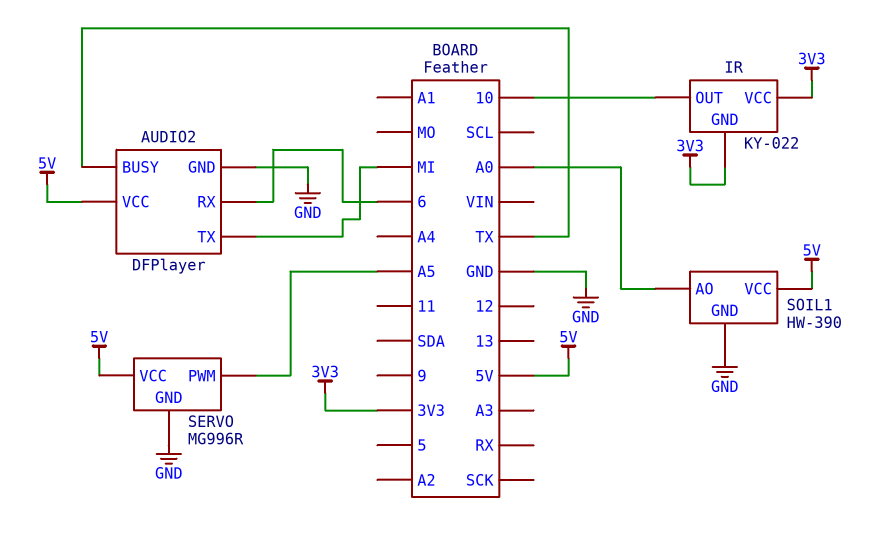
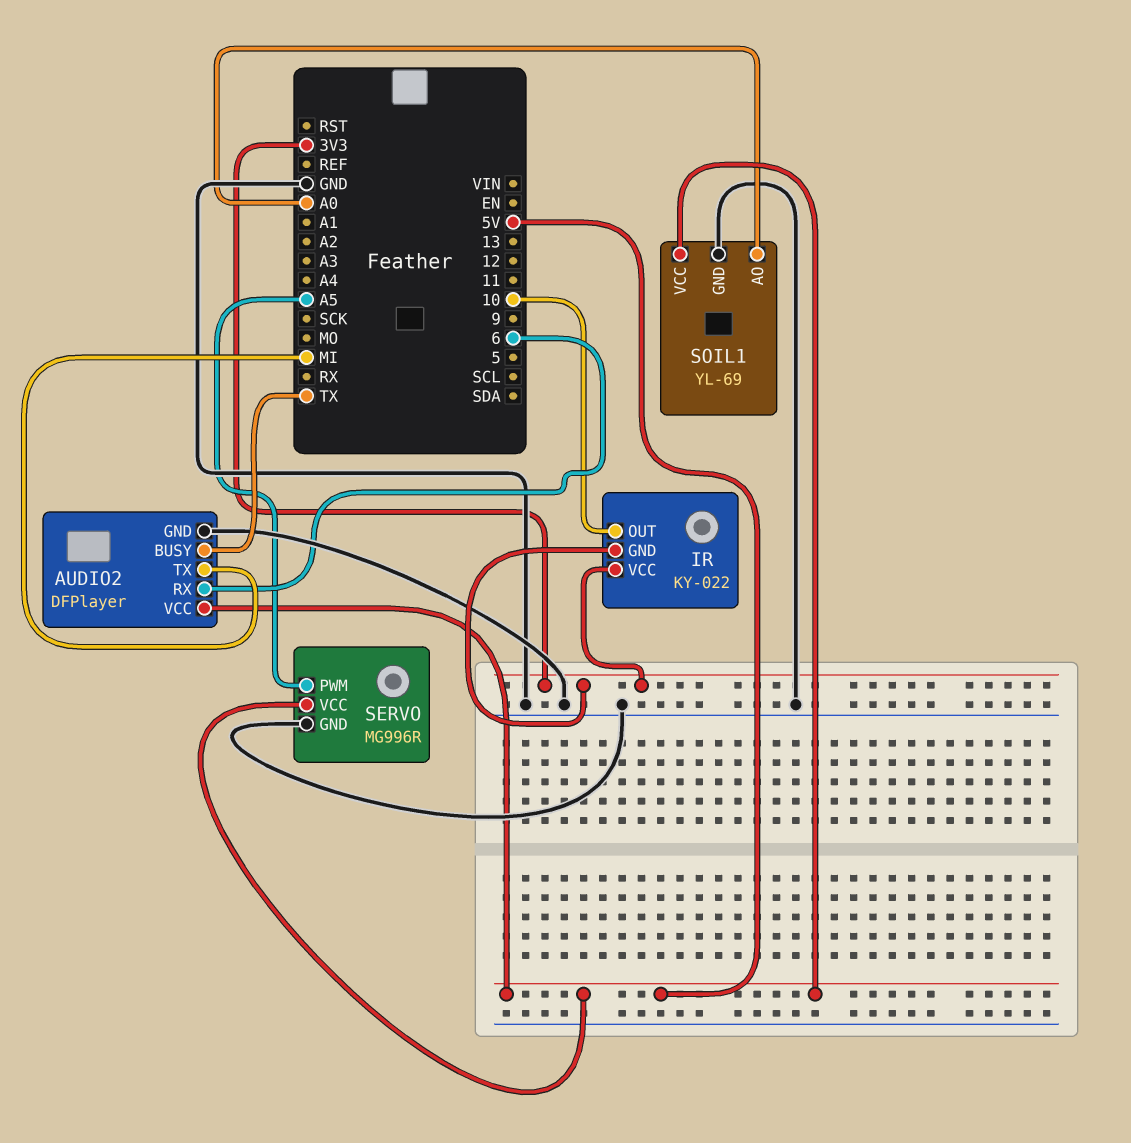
SOIL1: HW-390 -> YL-69

